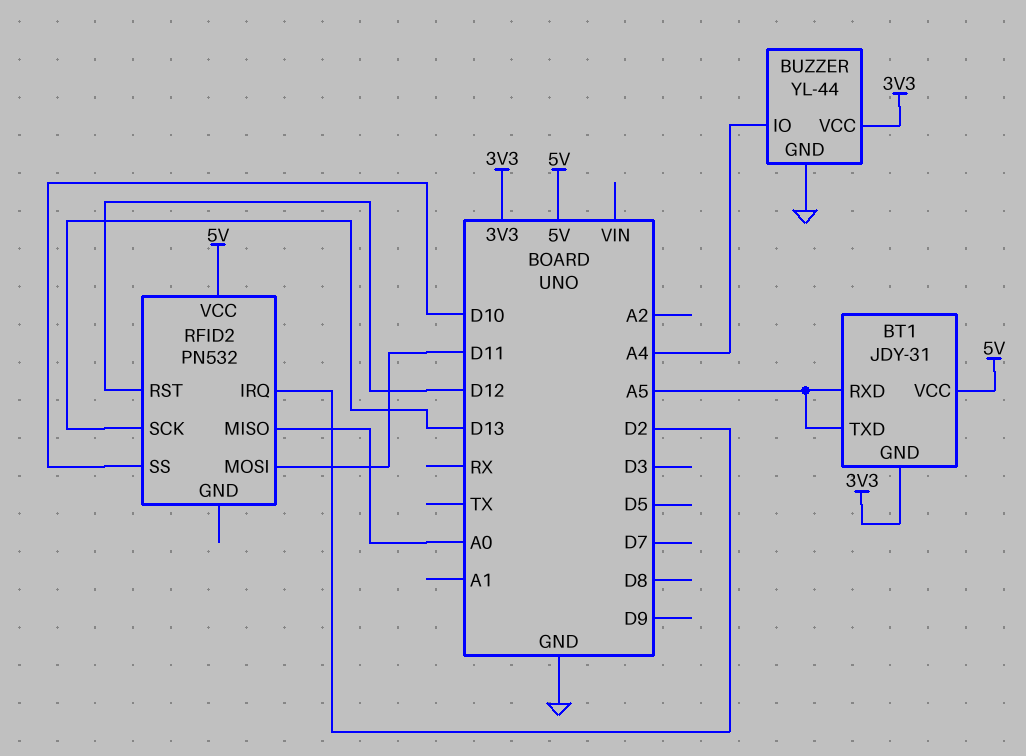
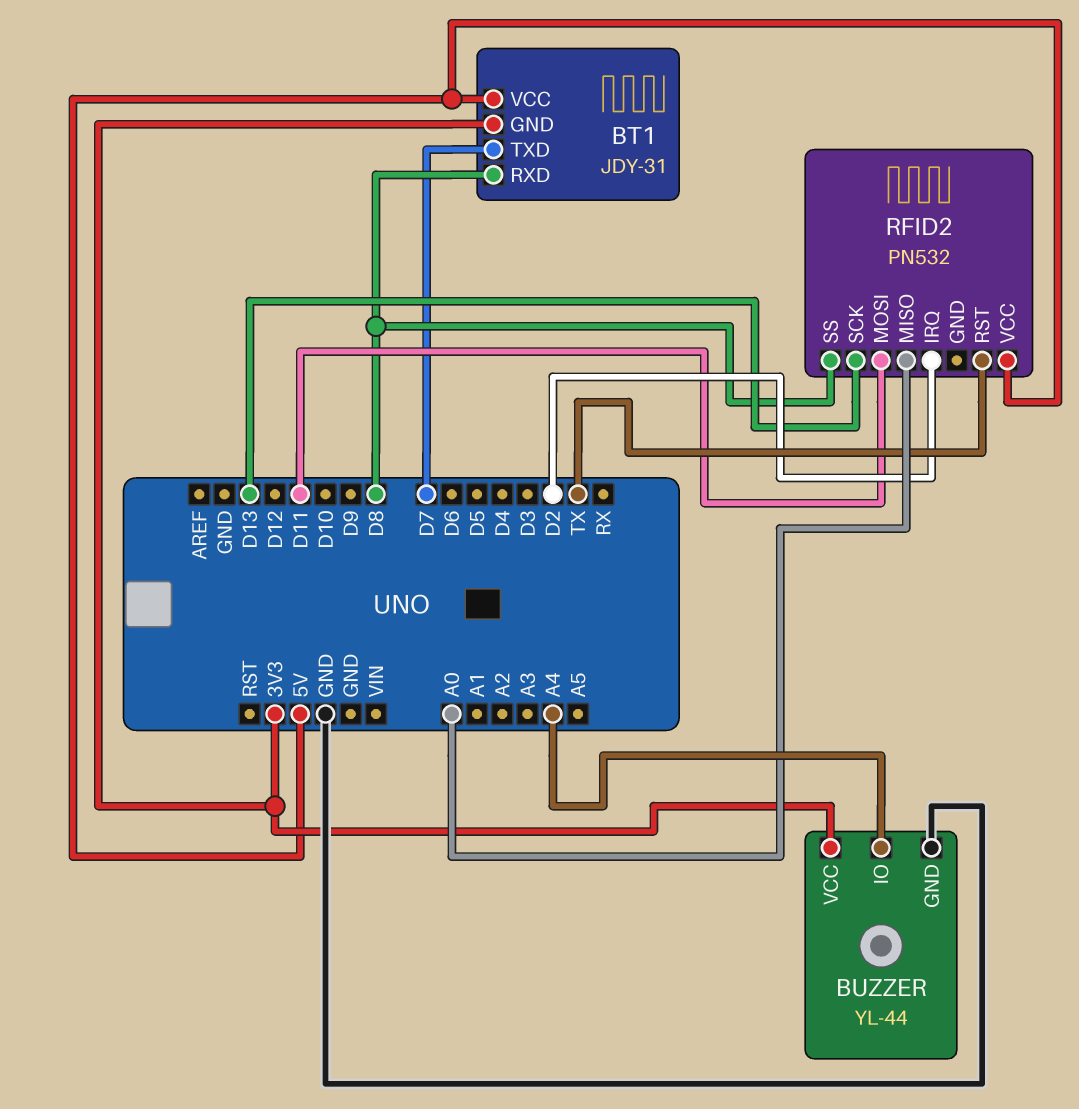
BT1 pin RXD: A5 -> D8
BT1 pin TXD: A5 -> D7
RFID2 pin RST: D12 -> TX
RFID2 pin SS: D10 -> D8

